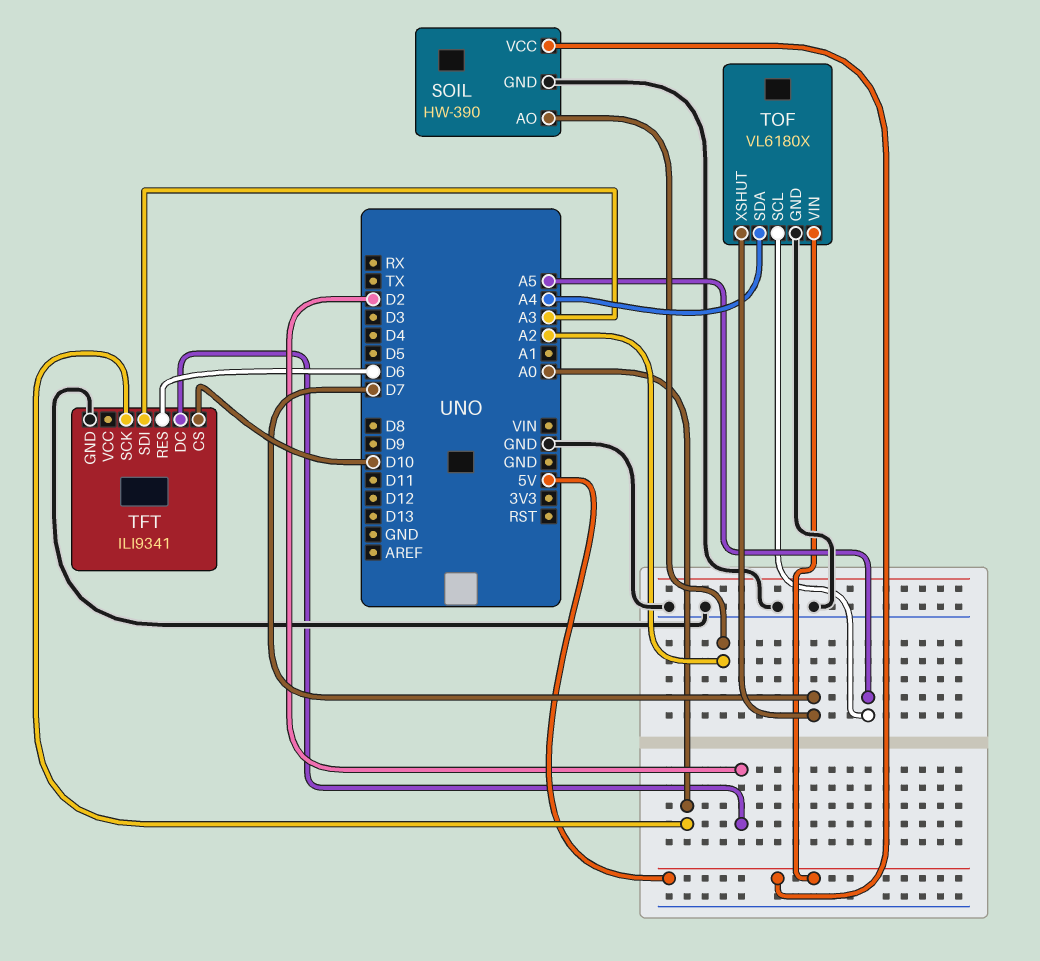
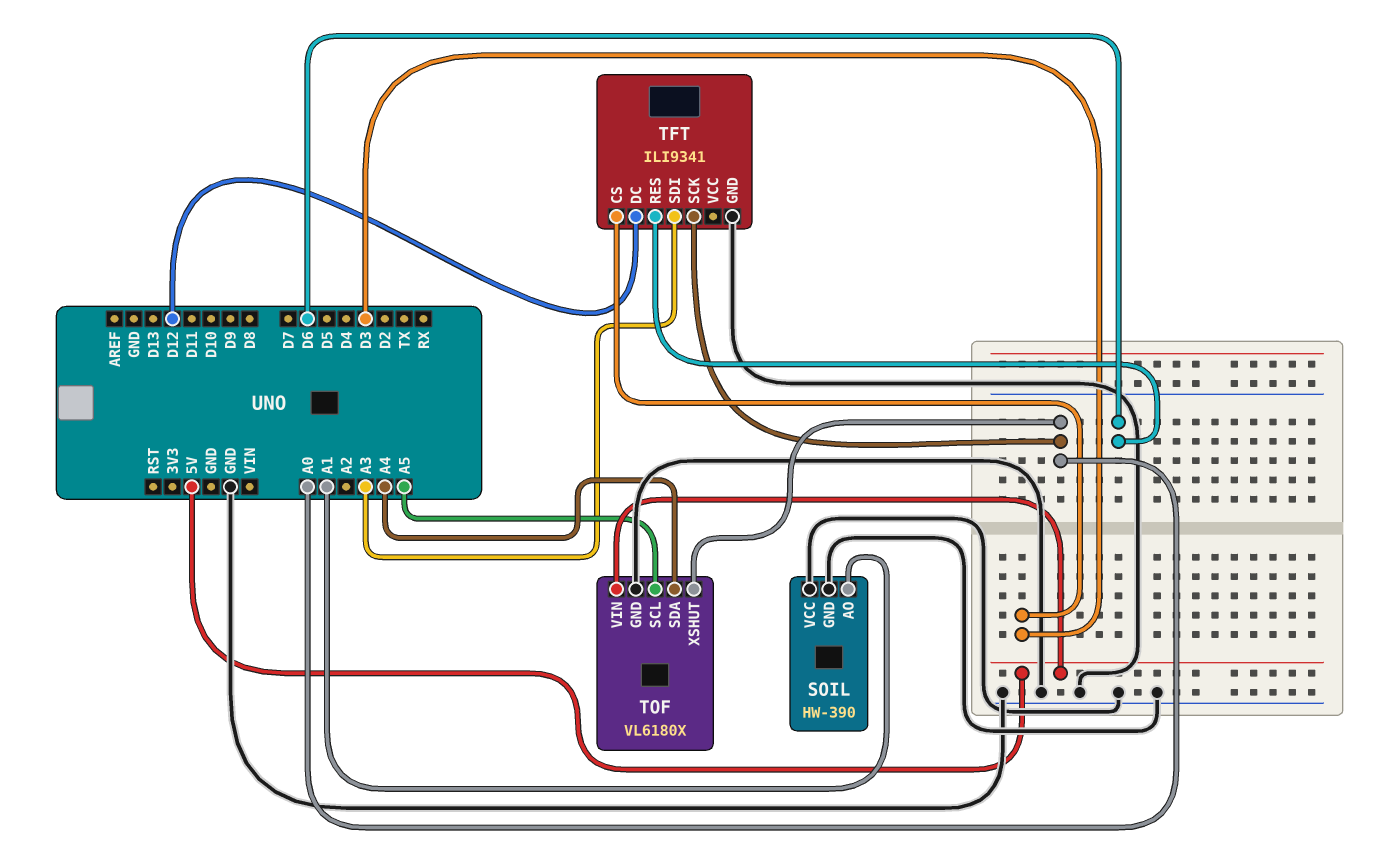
SOIL pin AO: A2 -> A1
SOIL pin VCC: 5V -> GND
TFT pin CS: D10 -> D3
TFT pin DC: D2 -> D12
TOF pin XSHUT: D7 -> A0

